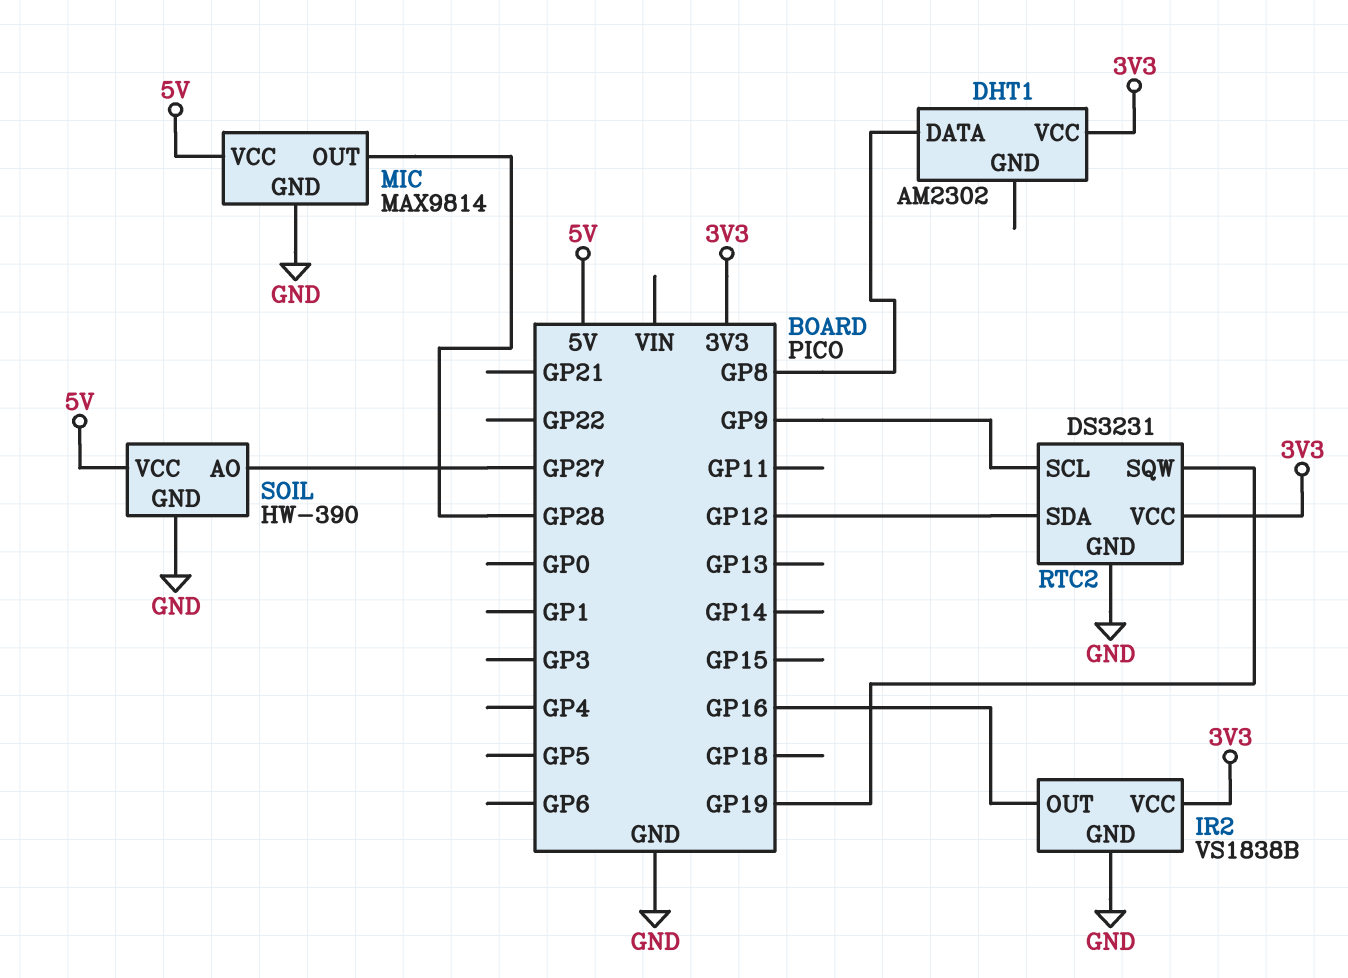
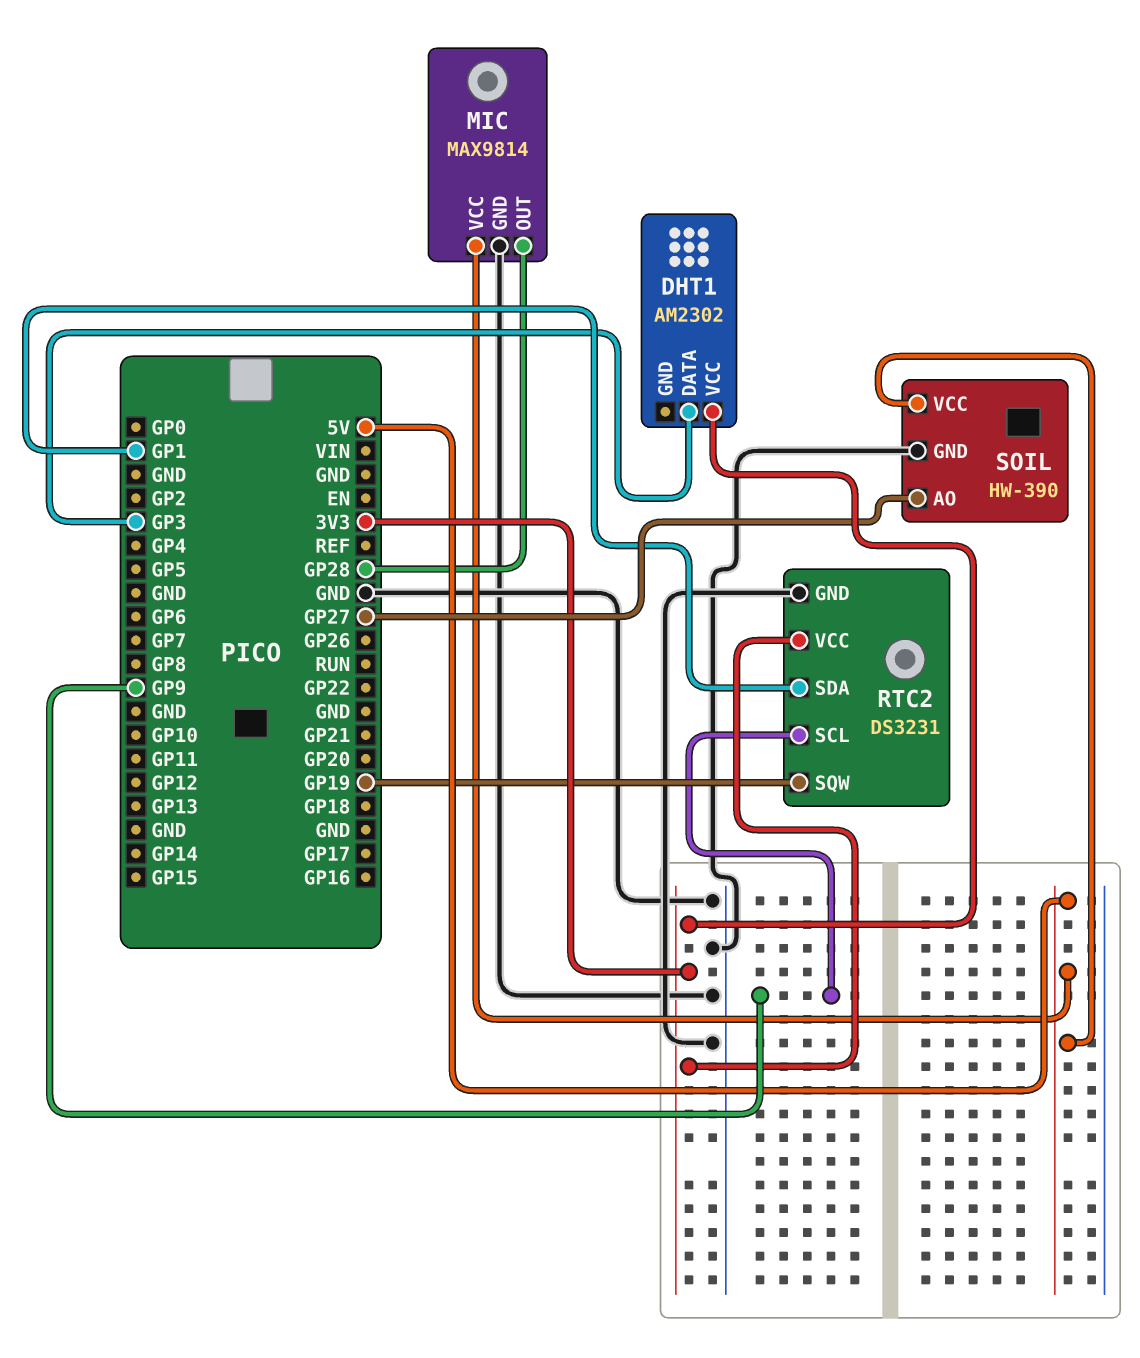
DHT1 pin DATA: GP8 -> GP3
IR2: VS1838B -> none
IR2 pin GND: GND -> none
IR2 pin OUT: GP16 -> none
IR2 pin VCC: 3V3 -> none
RTC2 pin SDA: GP12 -> GP1

